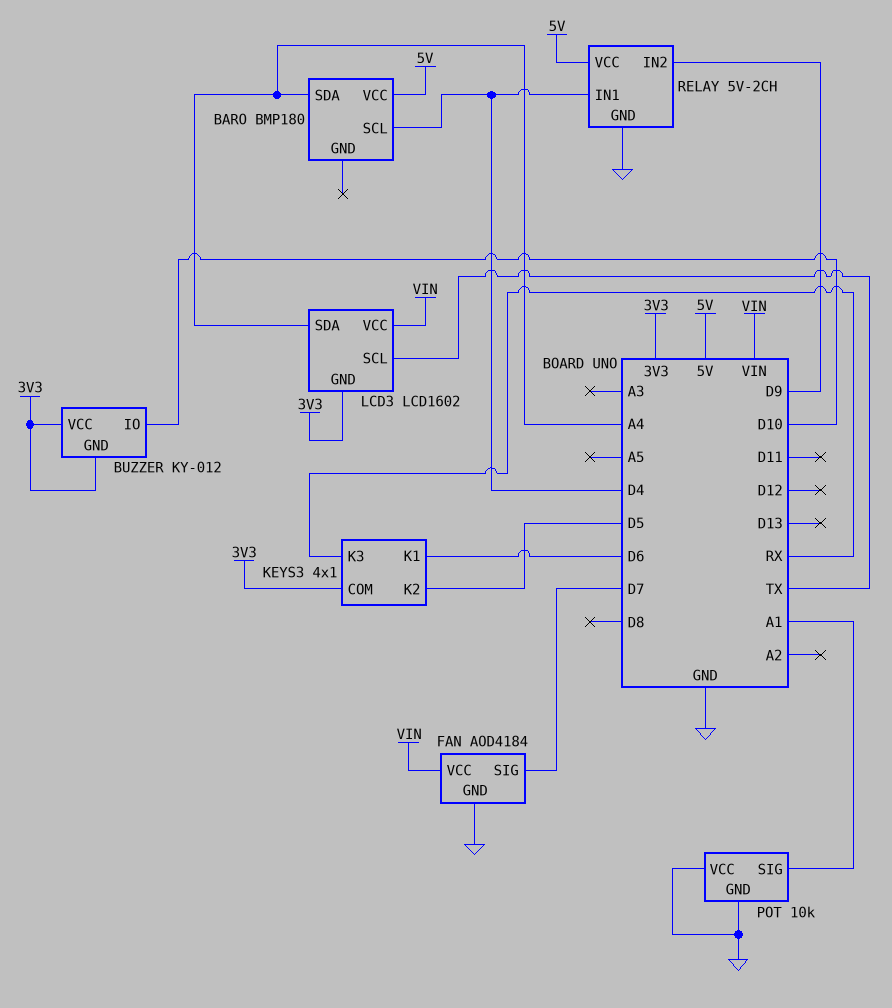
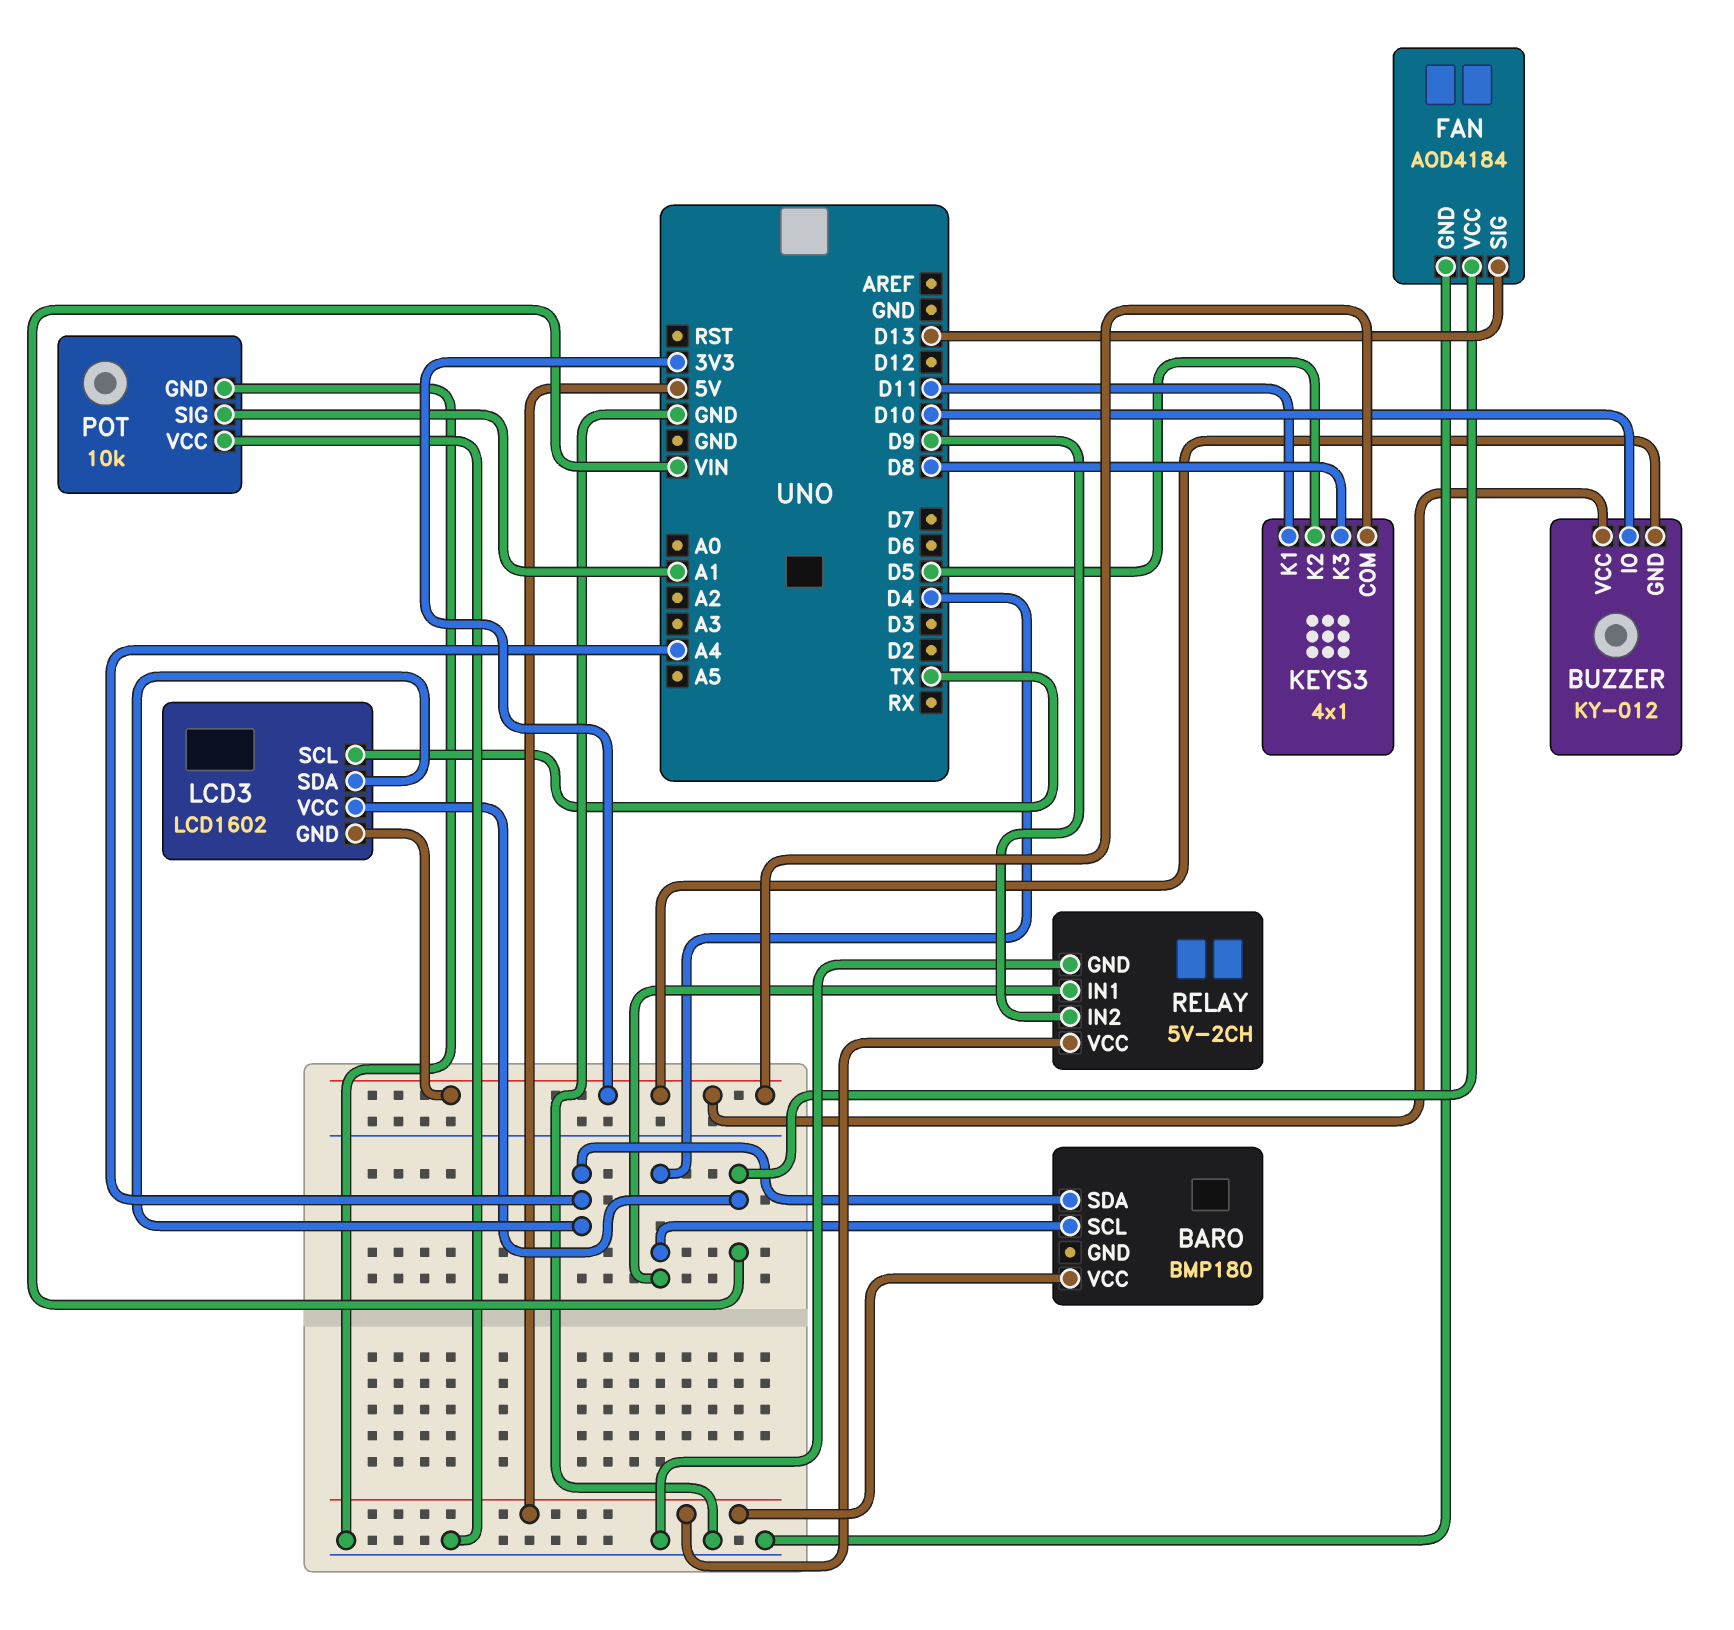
FAN pin SIG: D7 -> D13
KEYS3 pin K1: D6 -> D11
KEYS3 pin K3: RX -> D8

